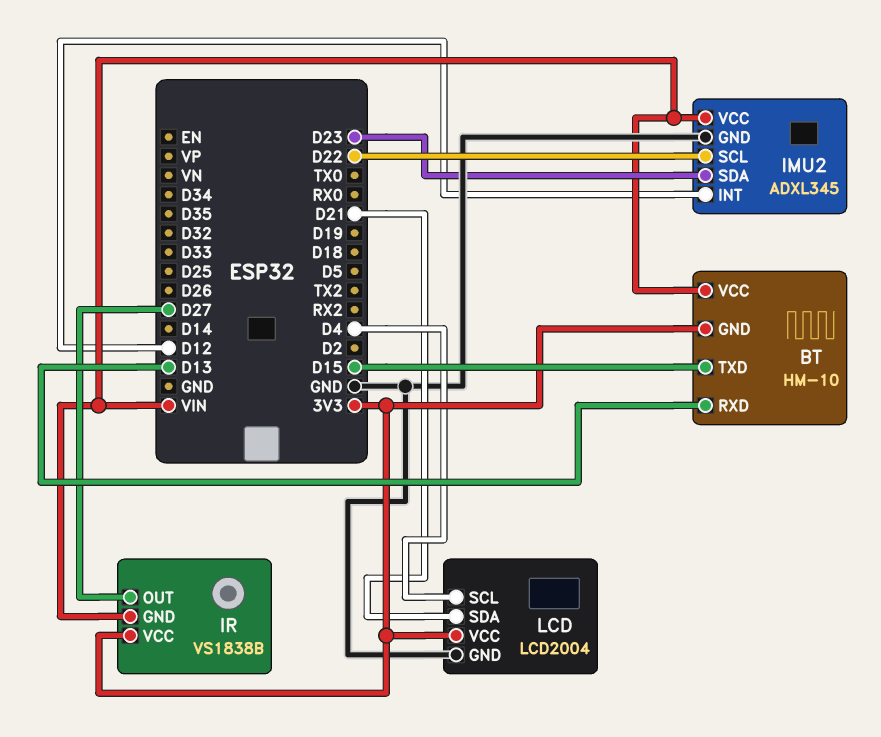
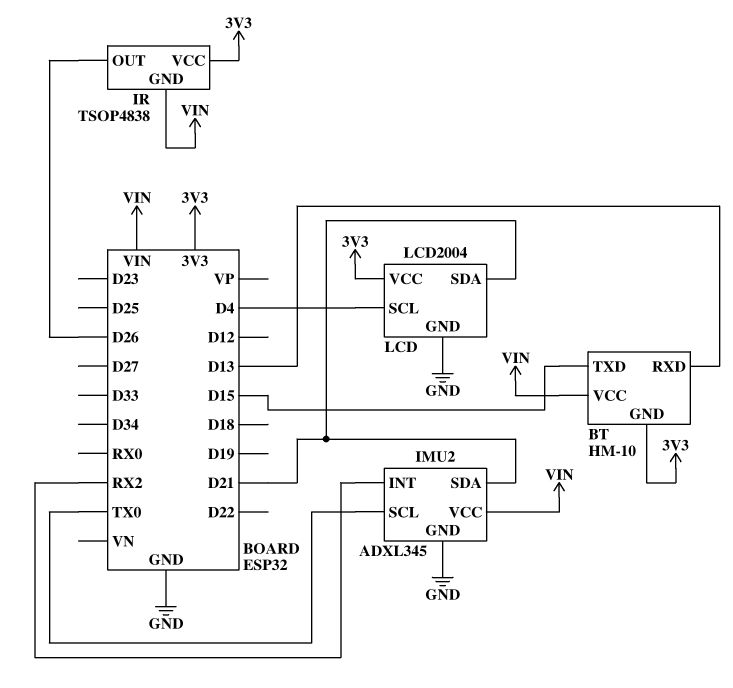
IMU2 pin INT: D12 -> RX2
IMU2 pin SCL: D22 -> TX0
IMU2 pin SDA: D23 -> D21
IR: VS1838B -> TSOP4838
IR pin OUT: D27 -> D26

